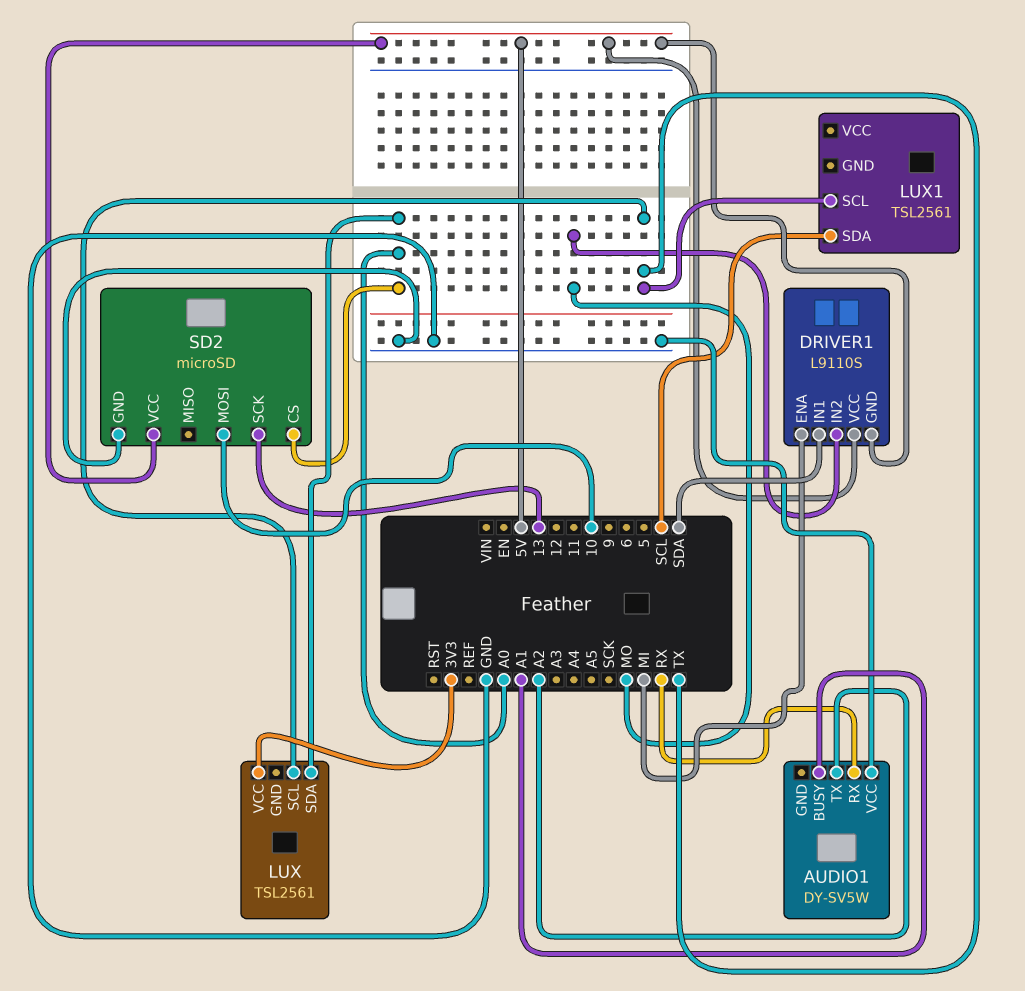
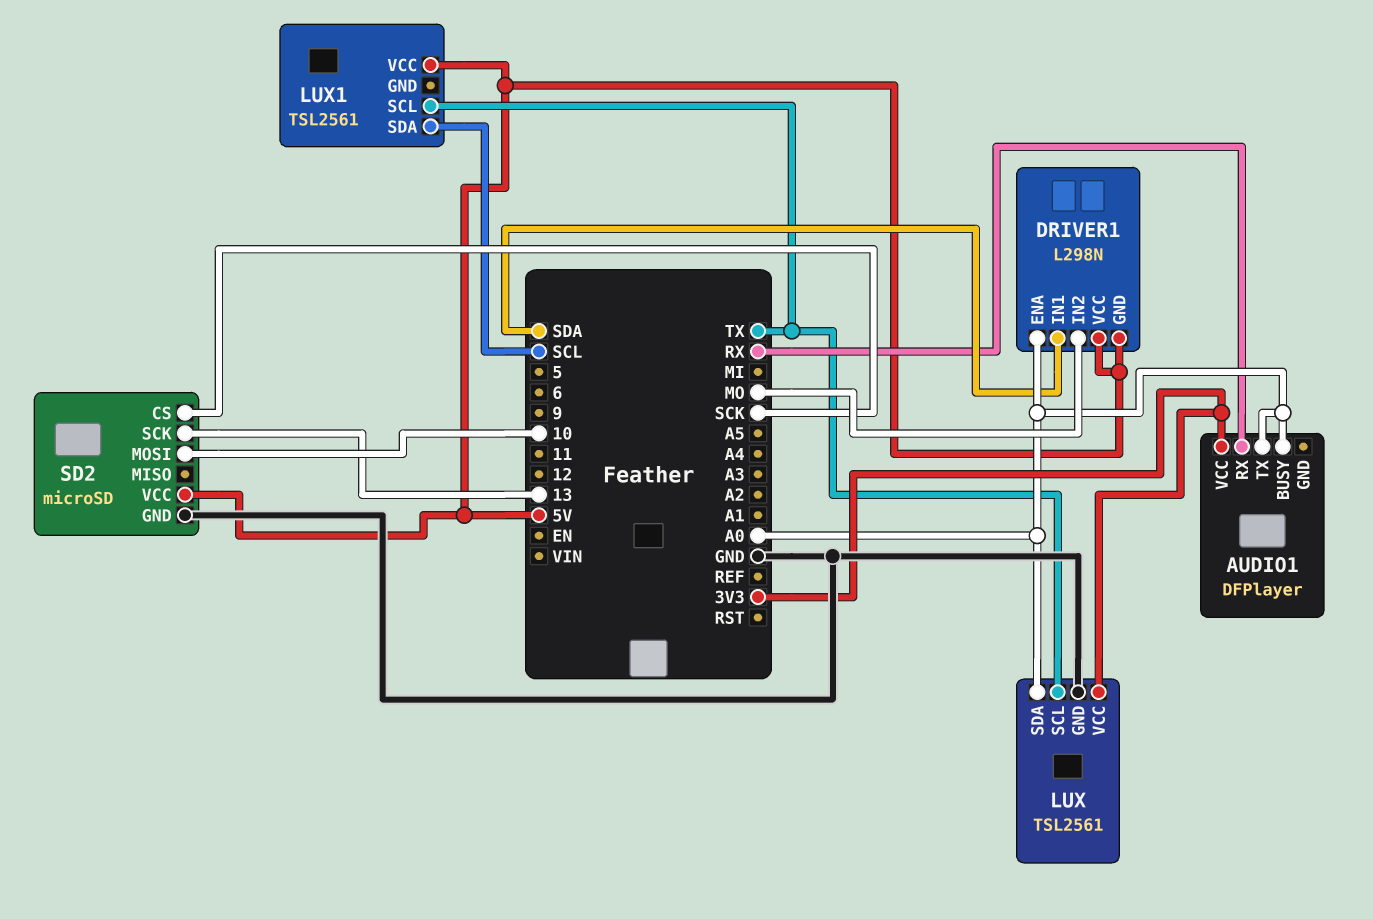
AUDIO1: DY-SV5W -> DFPlayer
AUDIO1 pin BUSY: A1 -> A0
AUDIO1 pin TX: A2 -> A0
AUDIO1 pin VCC: GND -> 3V3
DRIVER1: L9110S -> L298N
DRIVER1 pin ENA: MI -> A0
LUX pin GND: none -> GND
LUX1 pin VCC: none -> 5V
SD2 pin CS: A0 -> SCK

